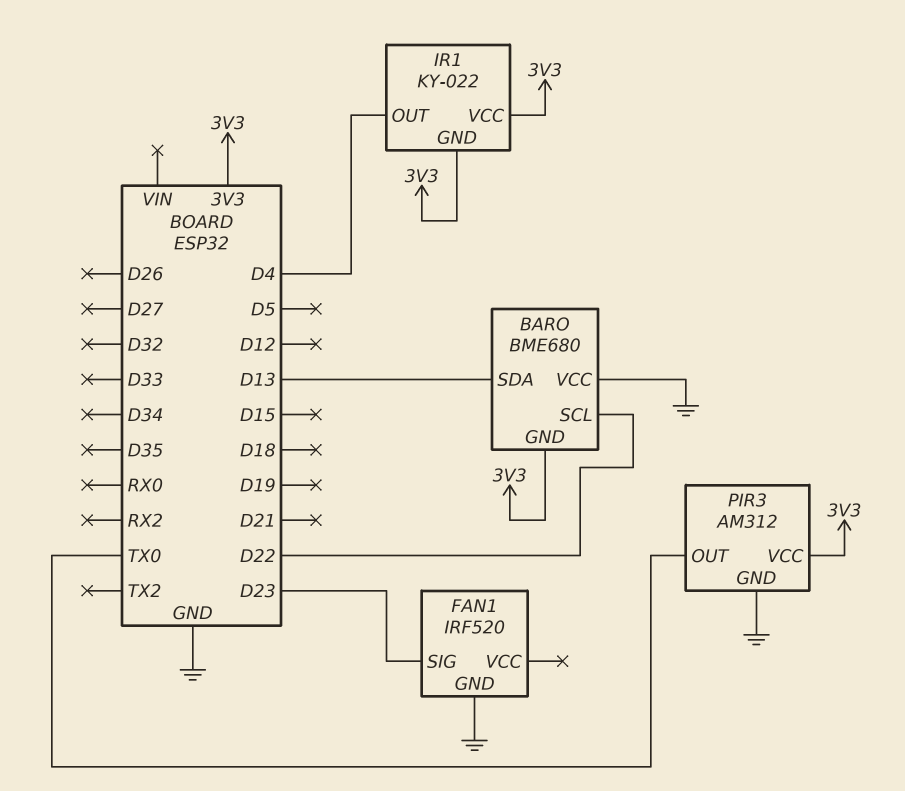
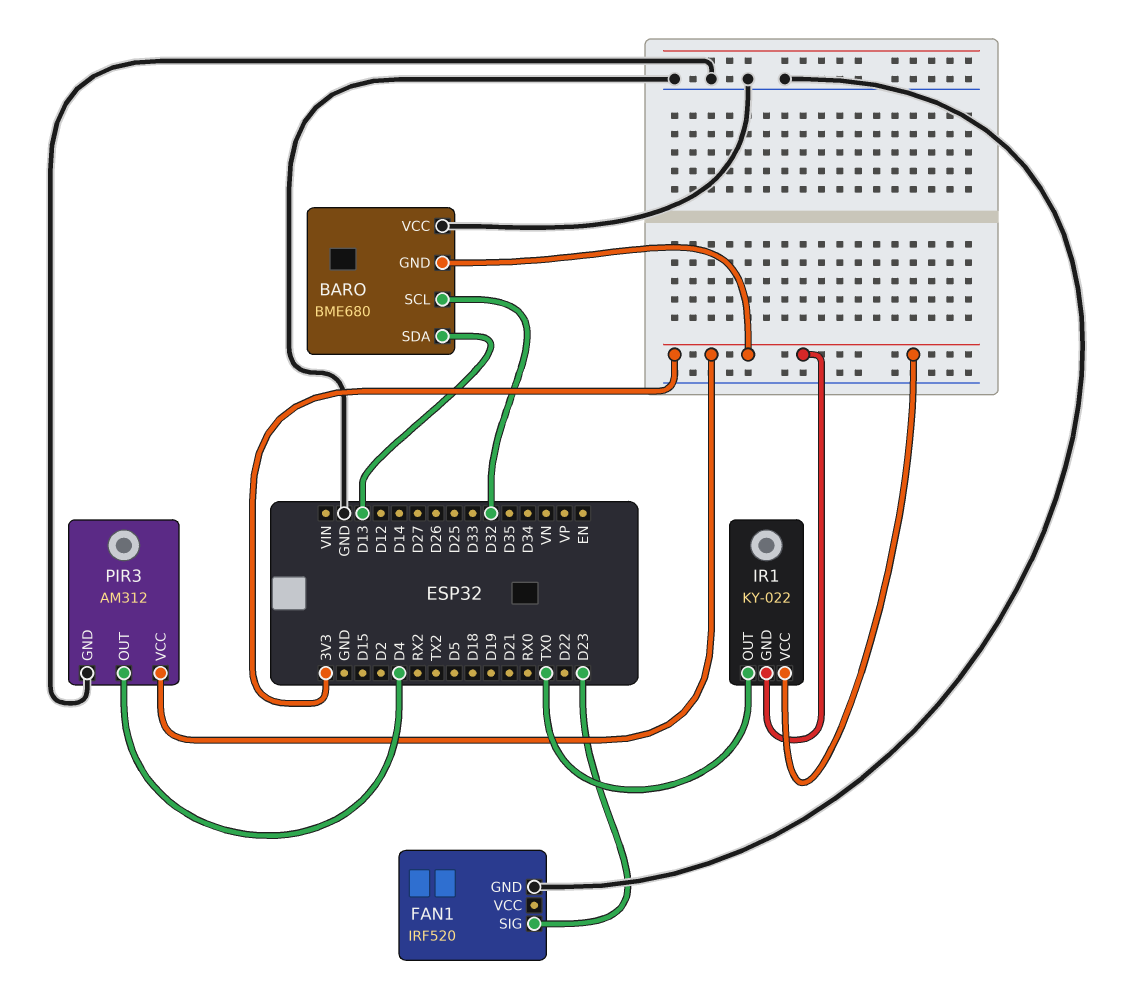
BARO pin SCL: D22 -> D32
IR1 pin OUT: D4 -> TX0
PIR3 pin OUT: TX0 -> D4

